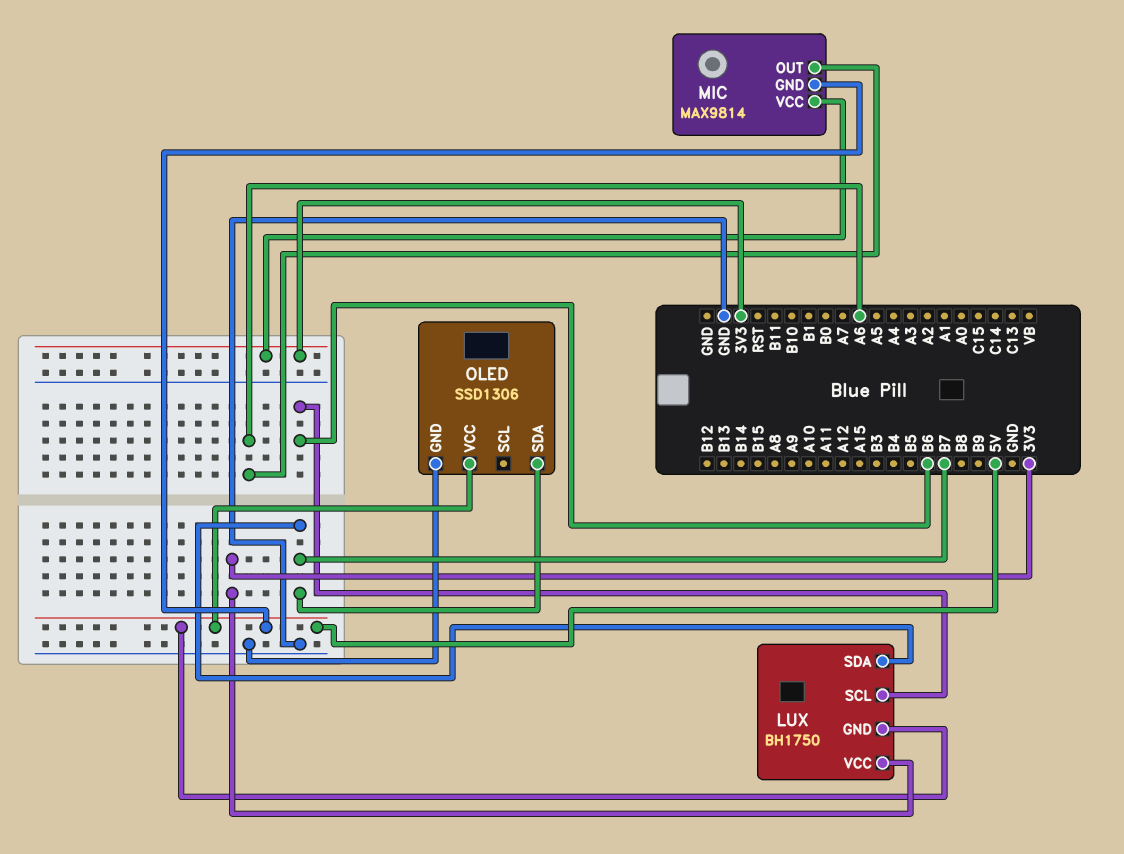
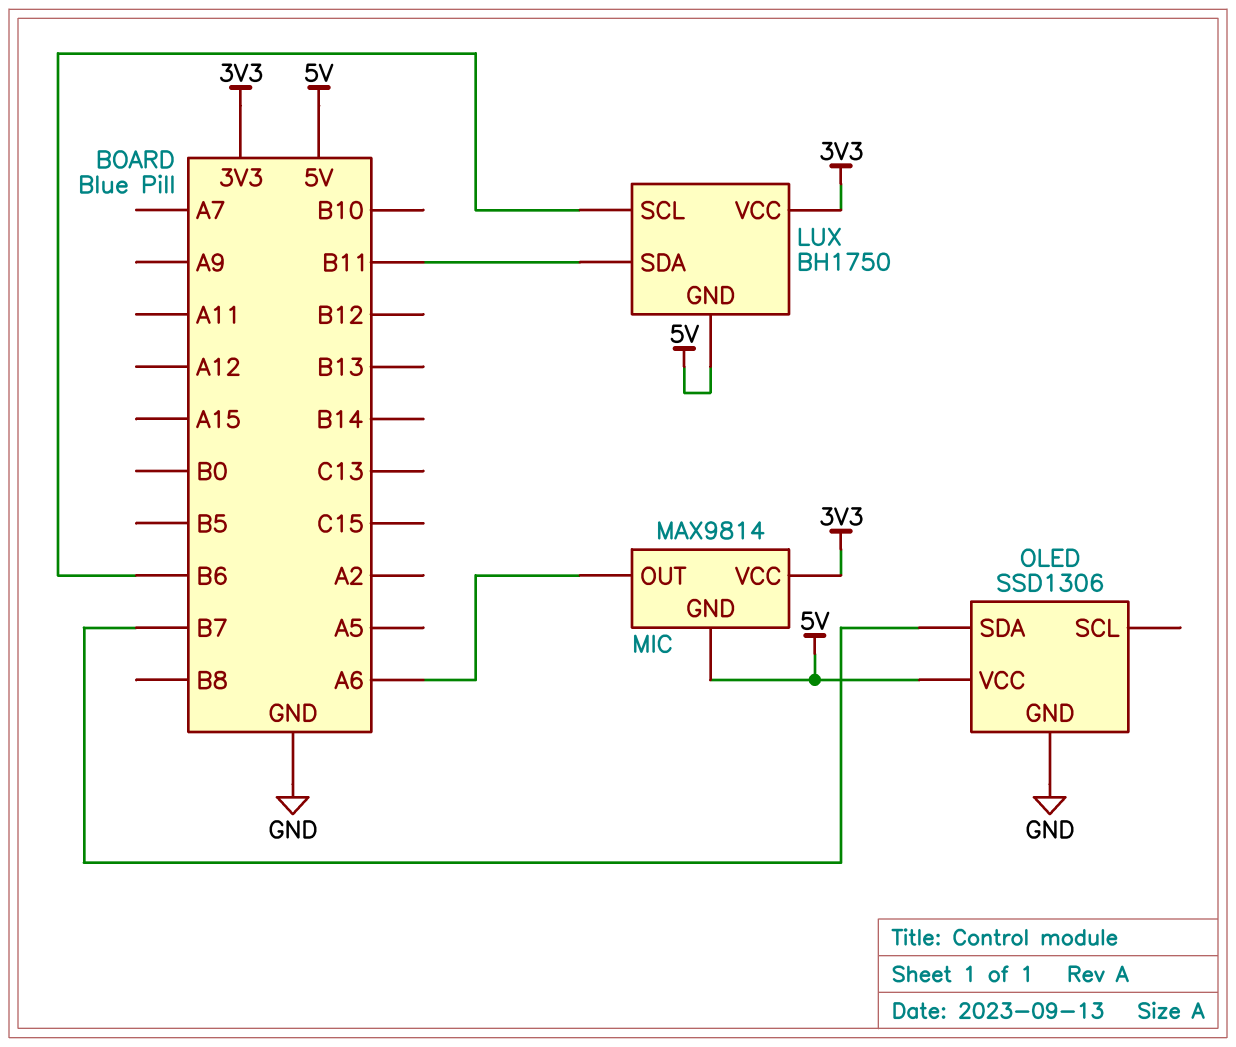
LUX pin SDA: B7 -> B11

